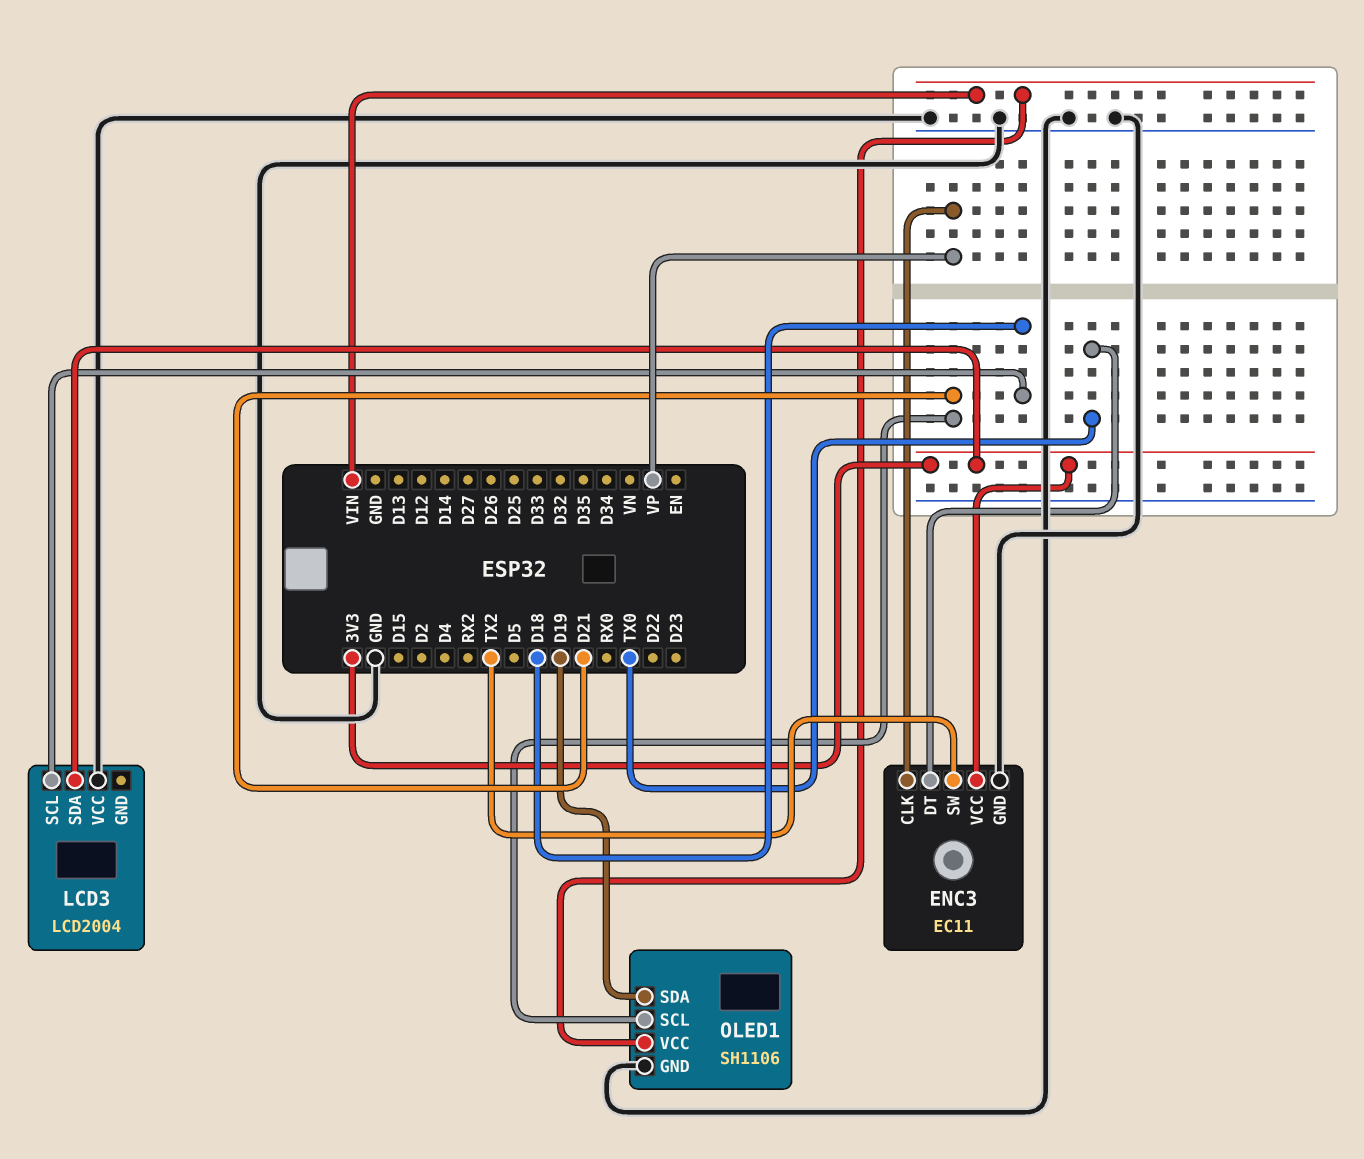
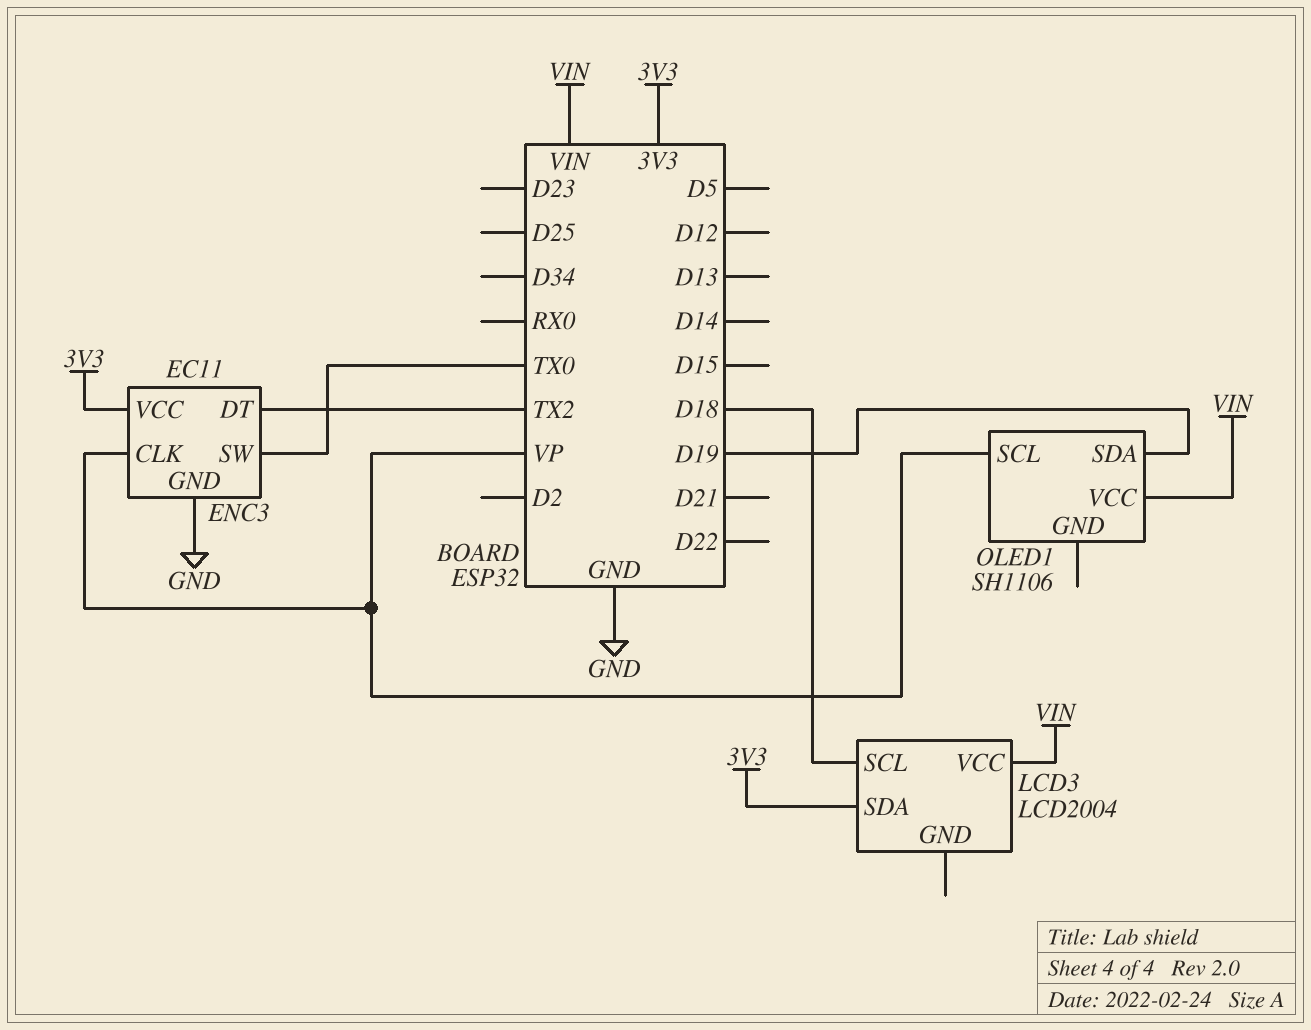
ENC3 pin DT: TX0 -> TX2
ENC3 pin SW: TX2 -> TX0
LCD3 pin VCC: GND -> VIN
OLED1 pin GND: GND -> none
OLED1 pin SCL: D21 -> VP

